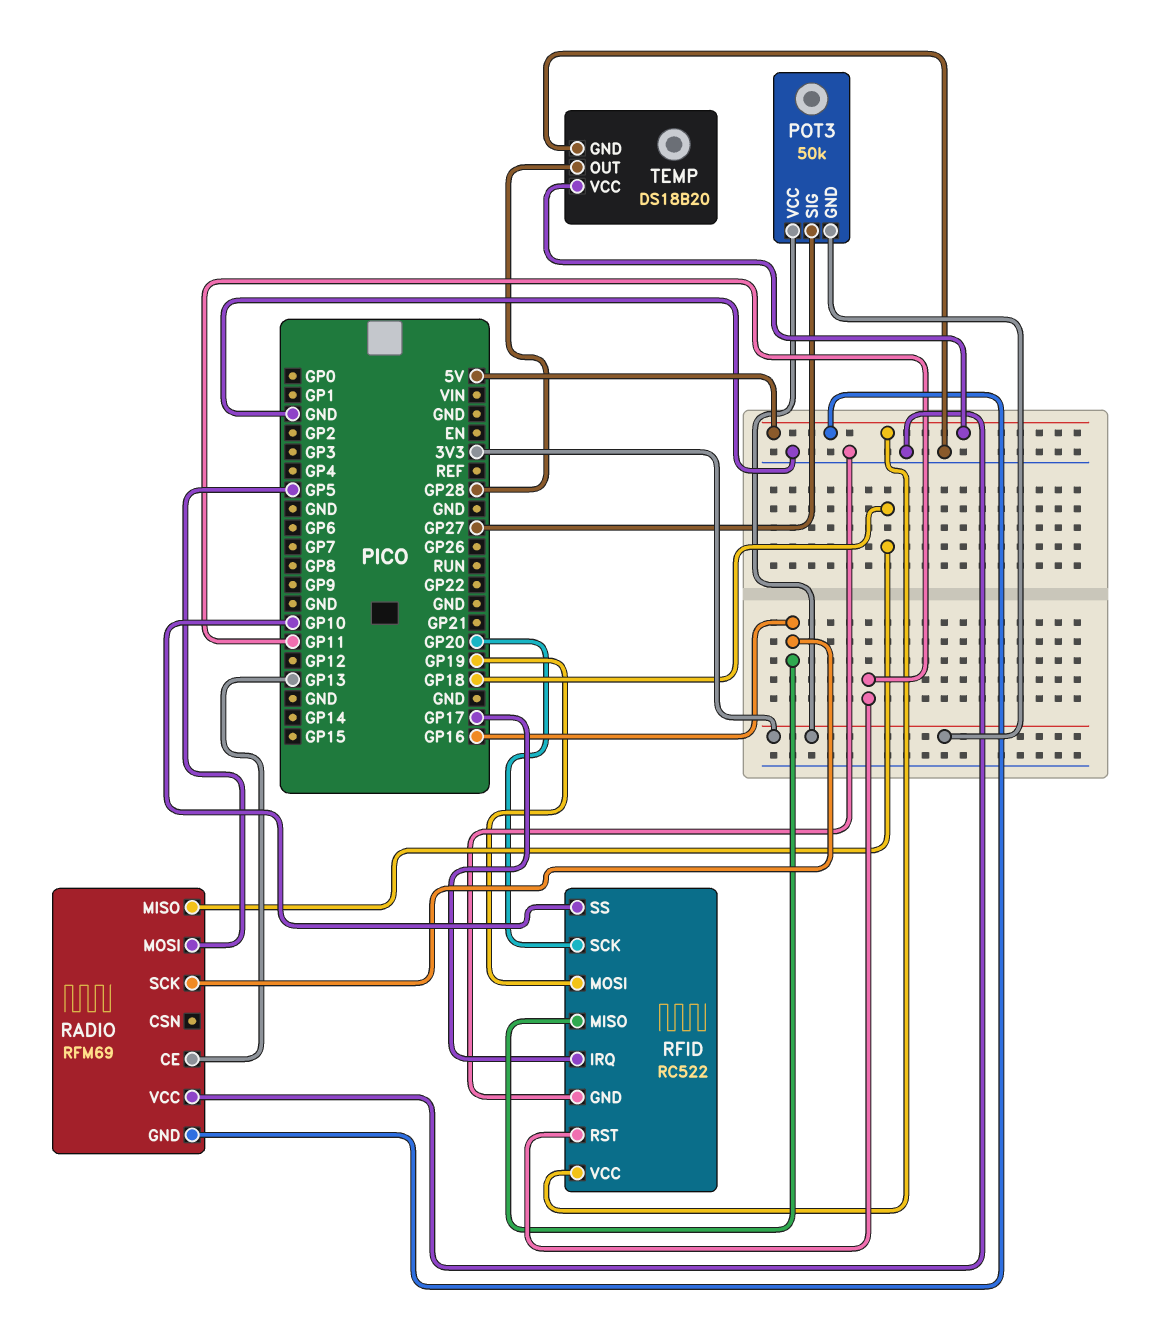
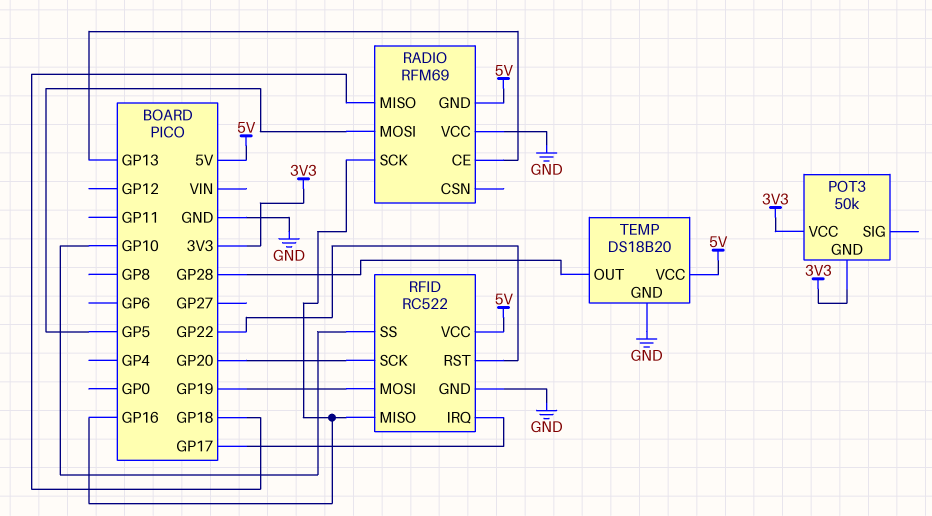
POT3 pin SIG: GP27 -> none
RFID pin RST: GP11 -> GP22

